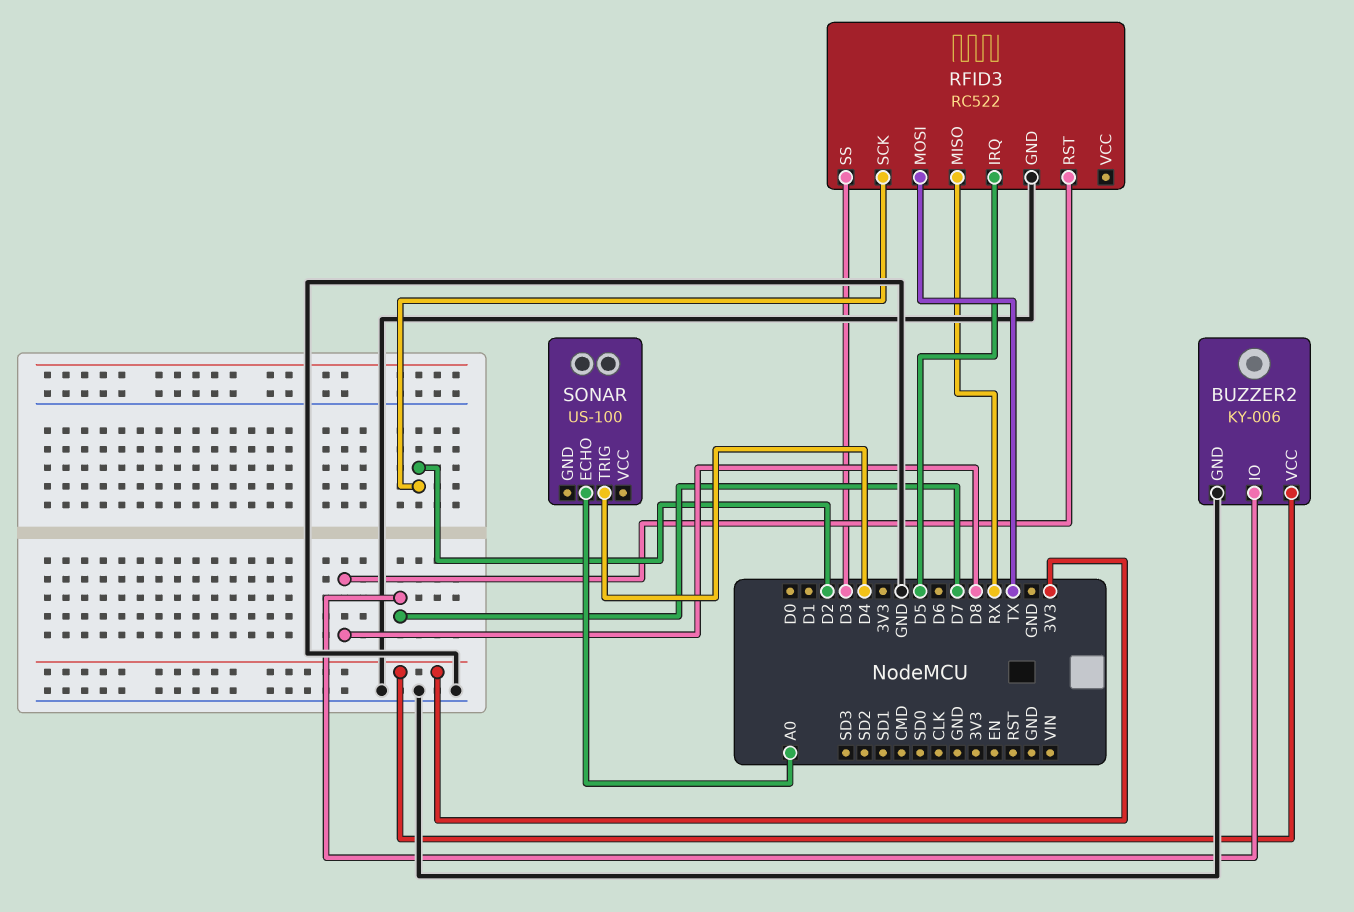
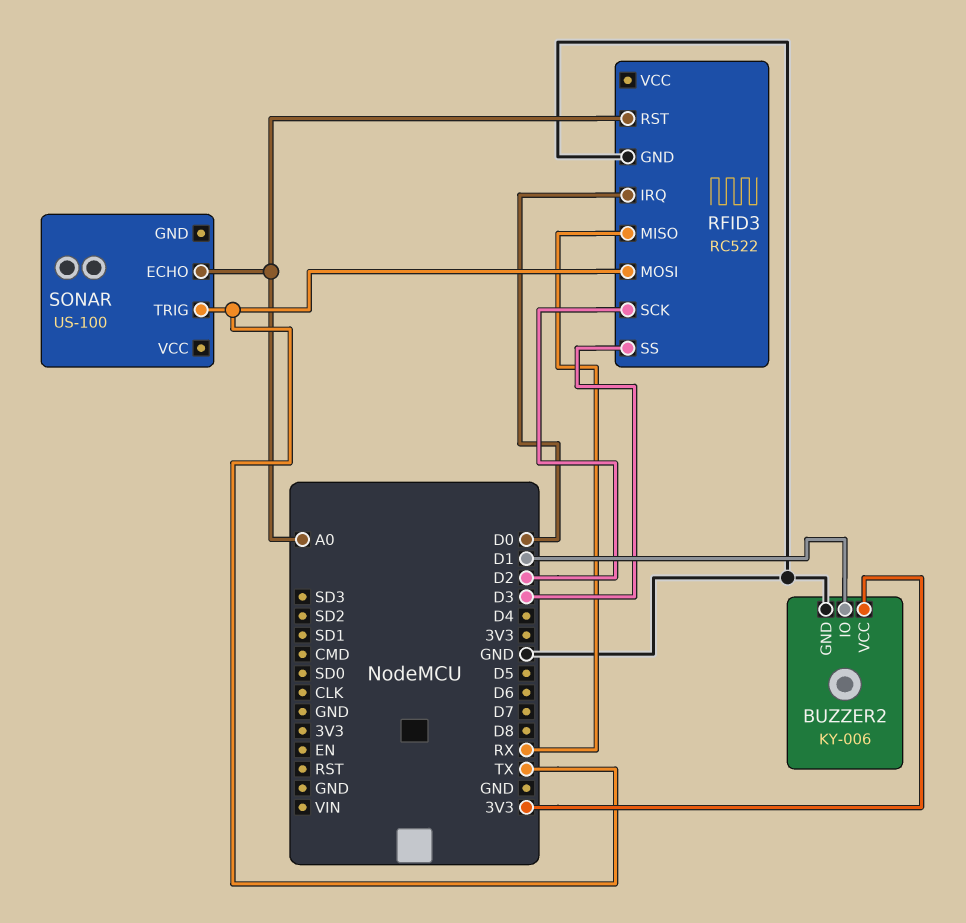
BUZZER2 pin IO: D7 -> D1
RFID3 pin IRQ: D5 -> D0
RFID3 pin RST: D8 -> A0
SONAR pin TRIG: D4 -> TX

